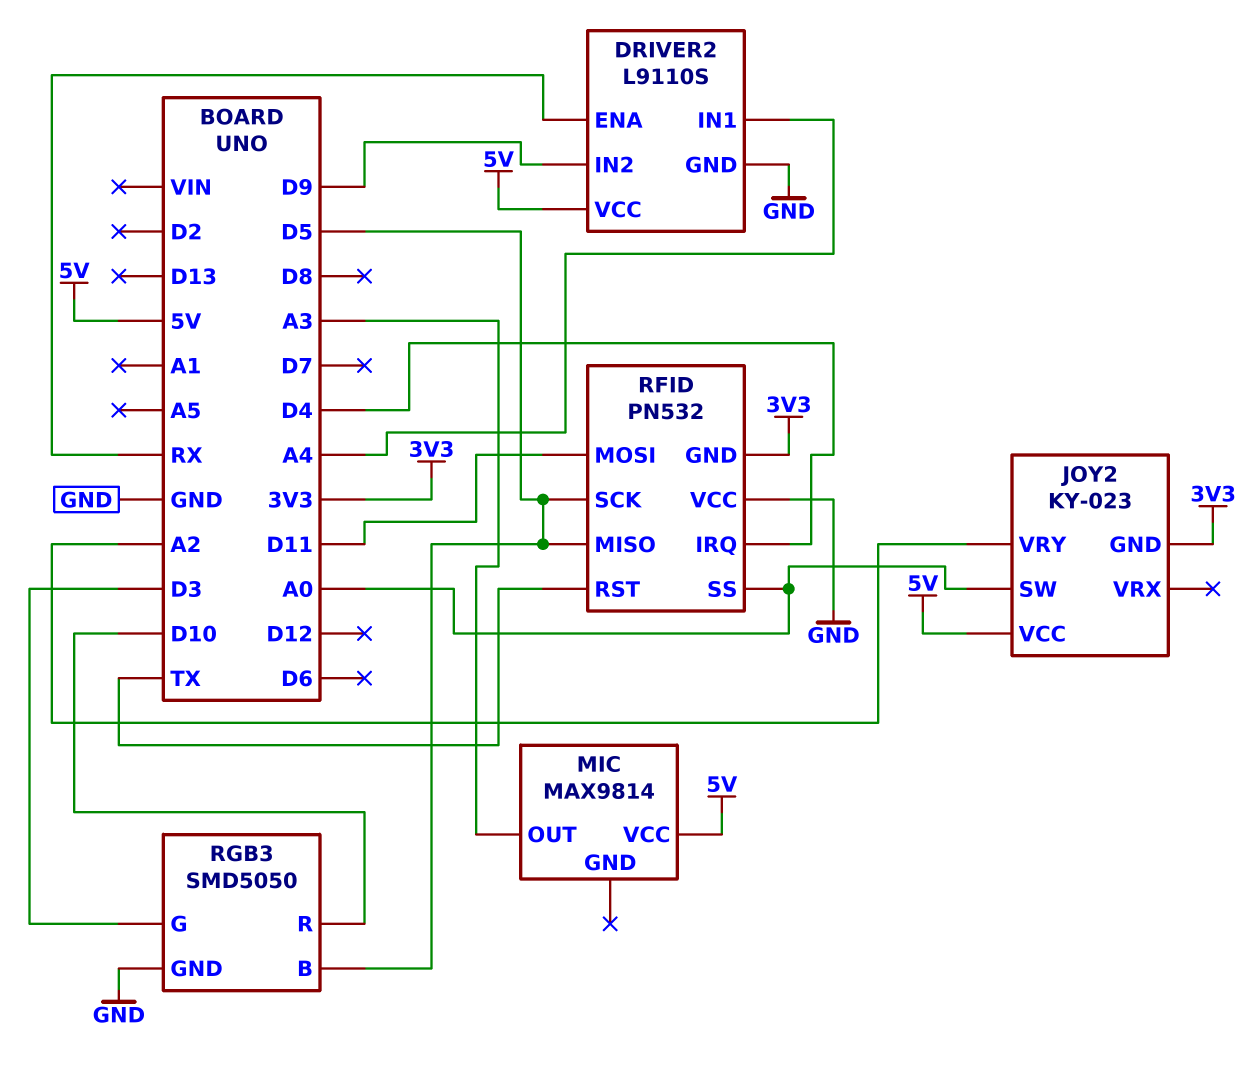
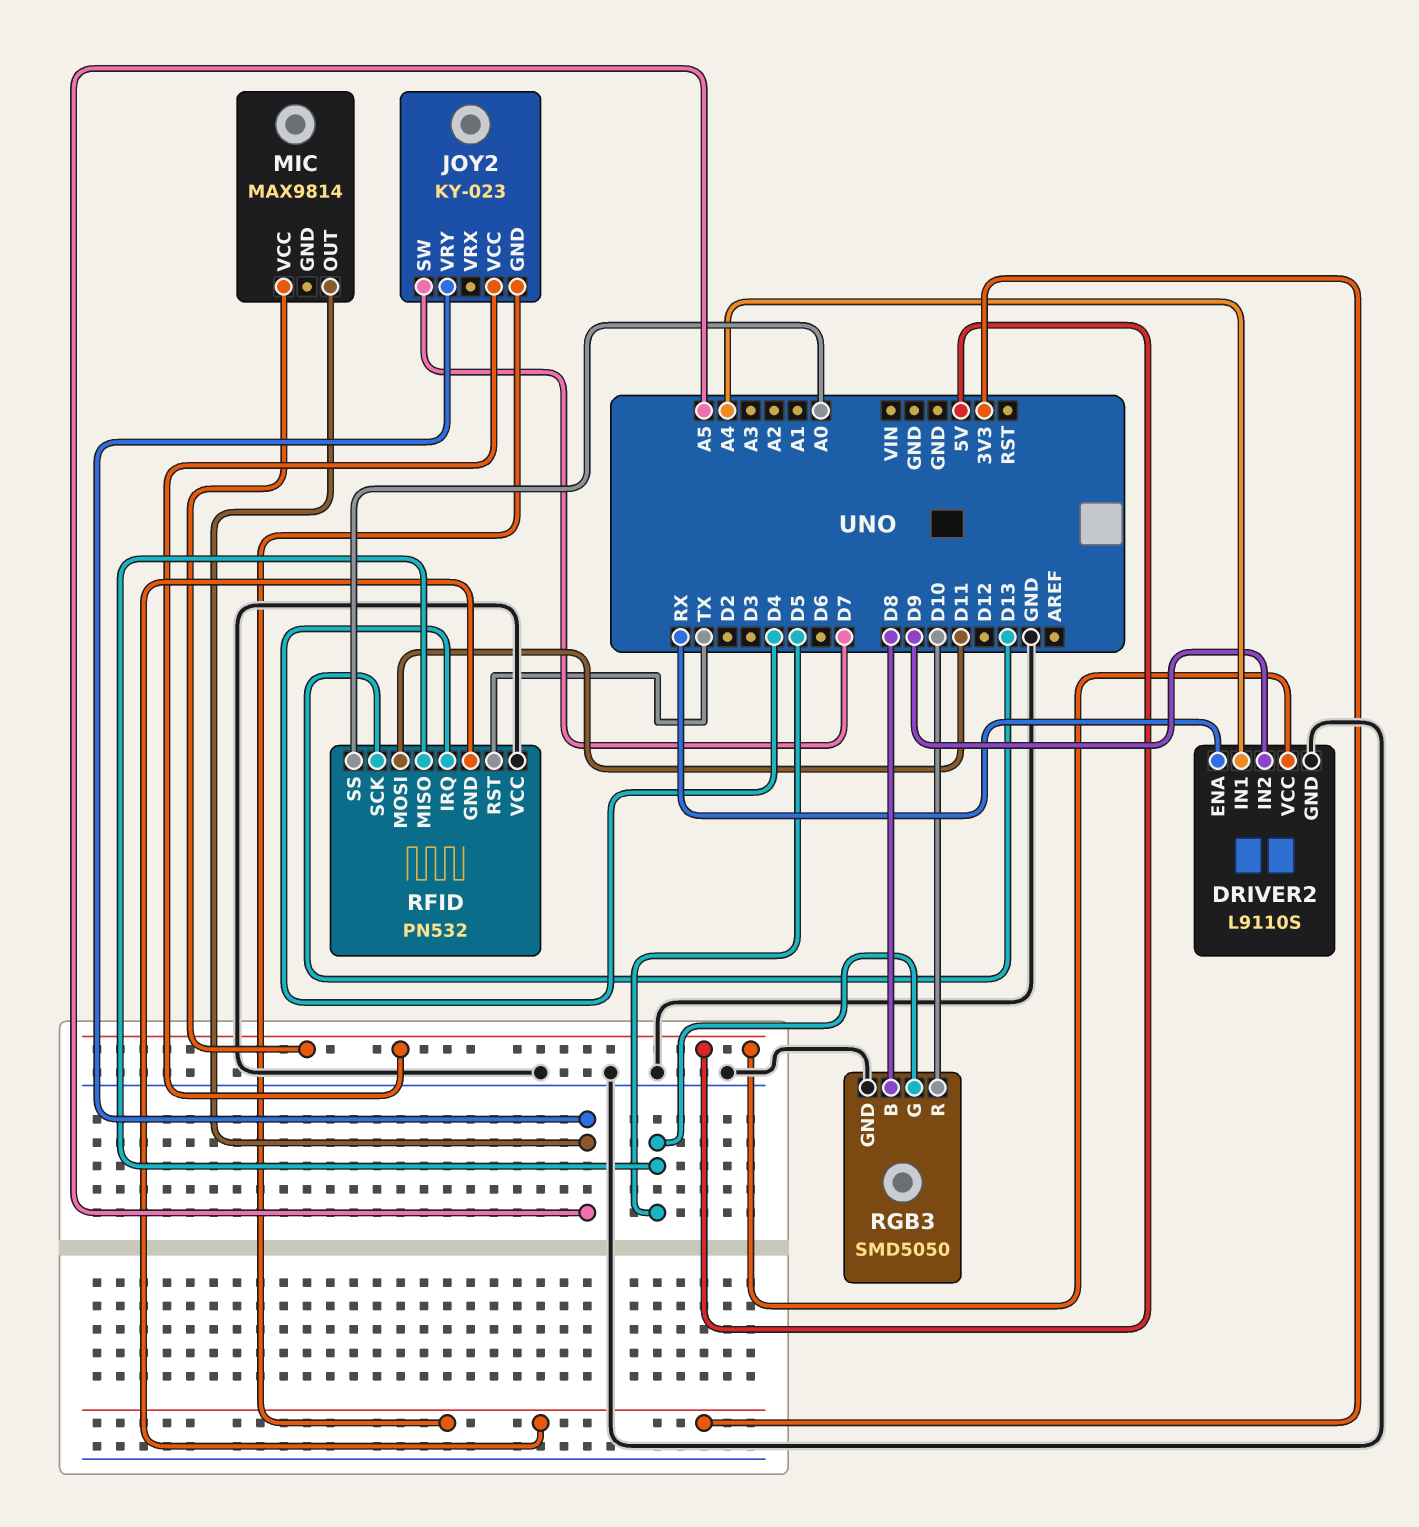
JOY2 pin SW: A0 -> D7
JOY2 pin VRY: A2 -> A5
MIC pin OUT: A3 -> A5
RFID pin SCK: D5 -> D13
RGB3 pin B: D5 -> D8
RGB3 pin G: D3 -> D5

